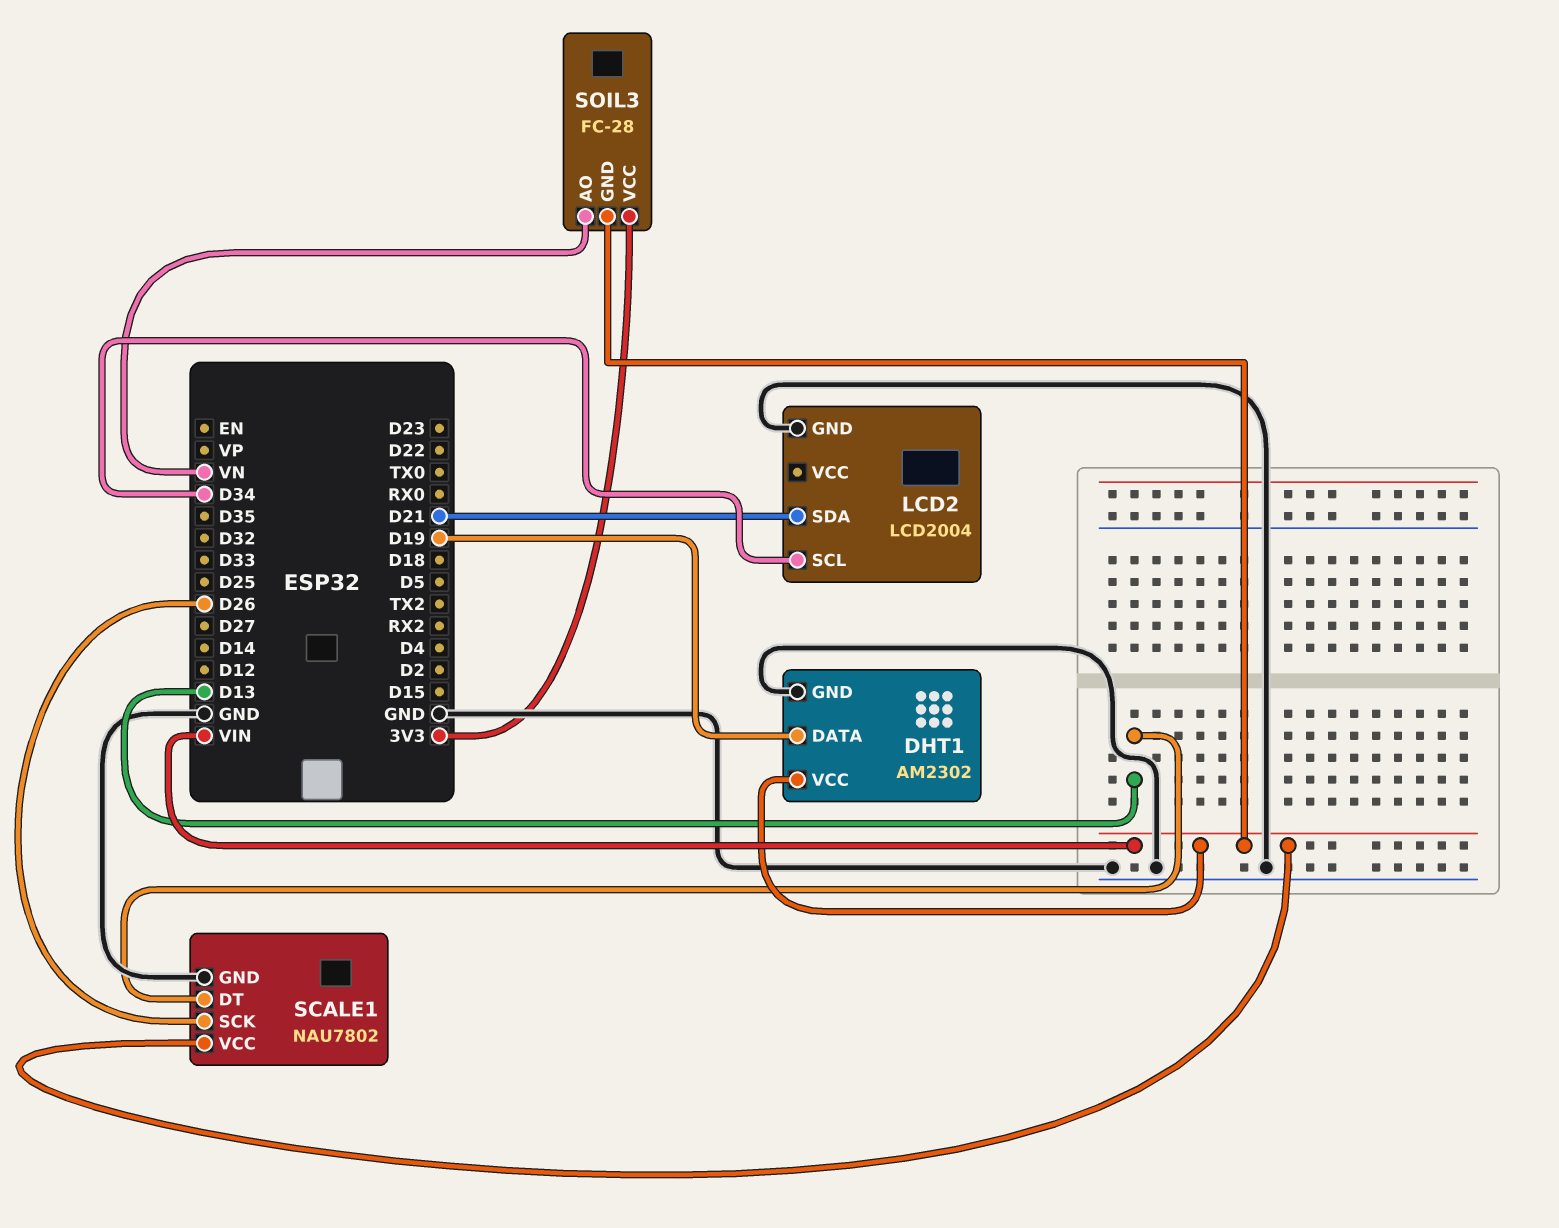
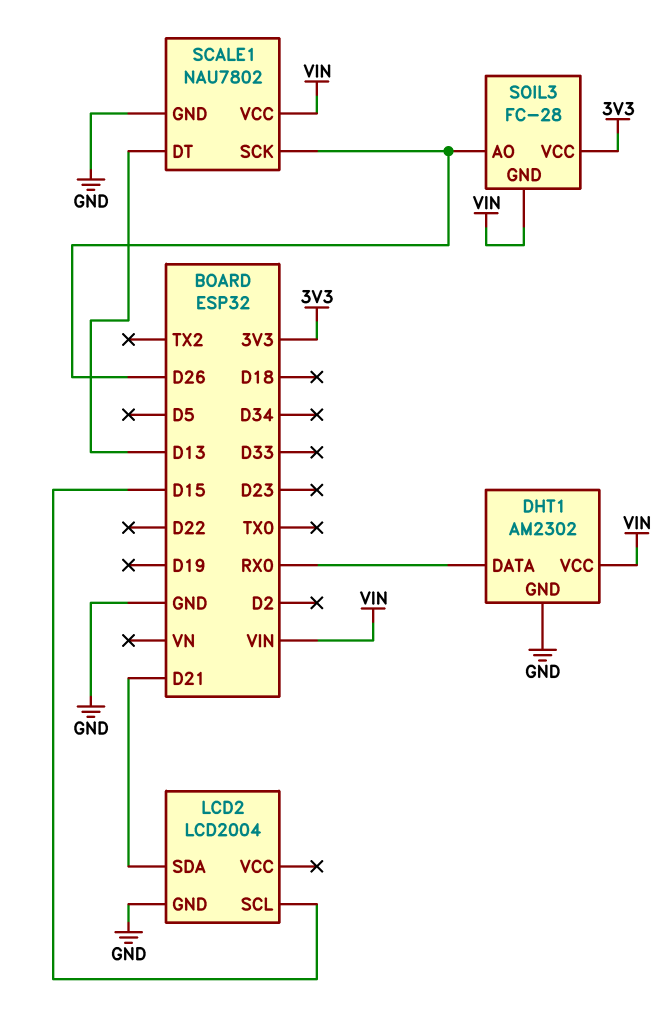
DHT1 pin DATA: D19 -> RX0
LCD2 pin SCL: D34 -> D15
SOIL3 pin AO: VN -> D26

